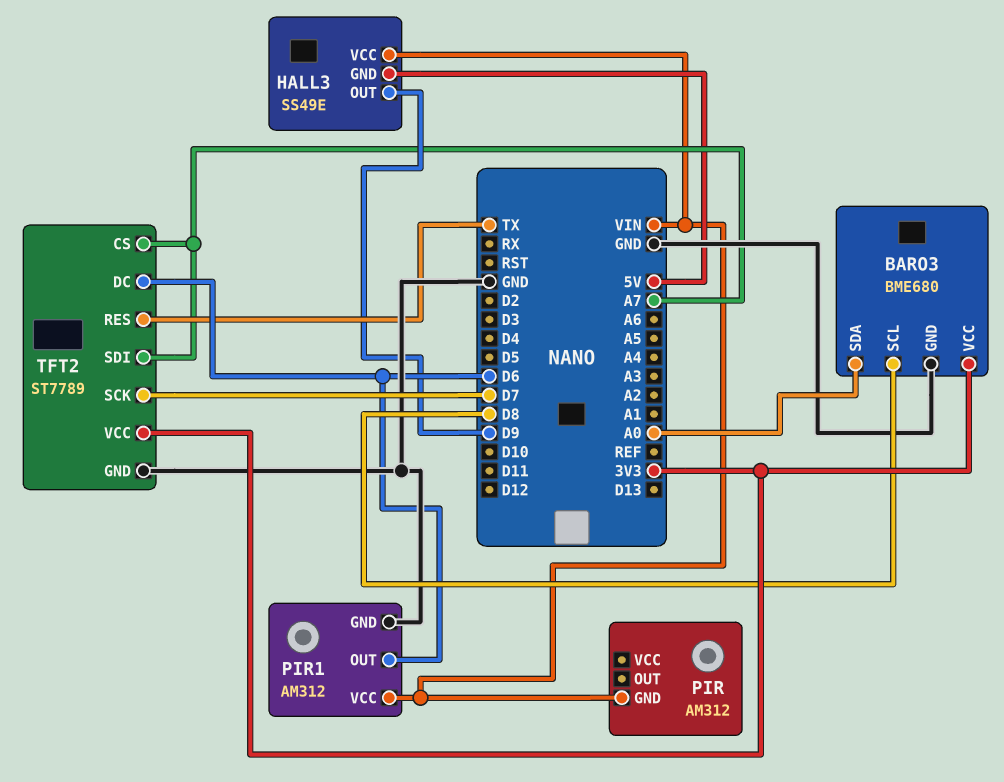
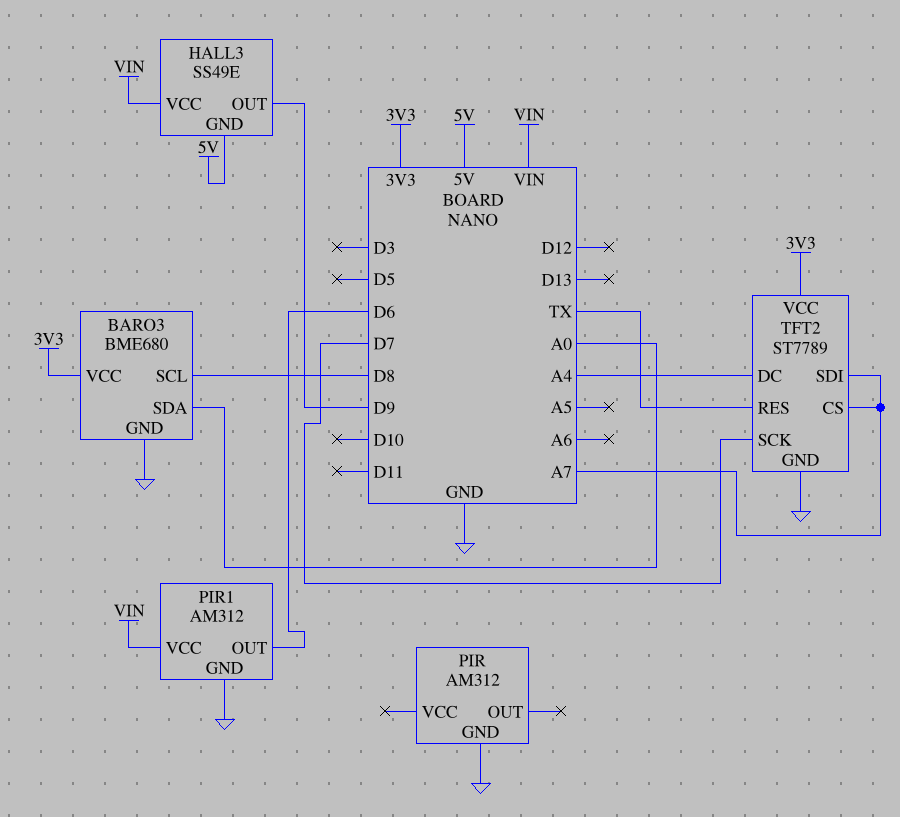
PIR pin GND: VIN -> GND
TFT2 pin DC: D6 -> A4

